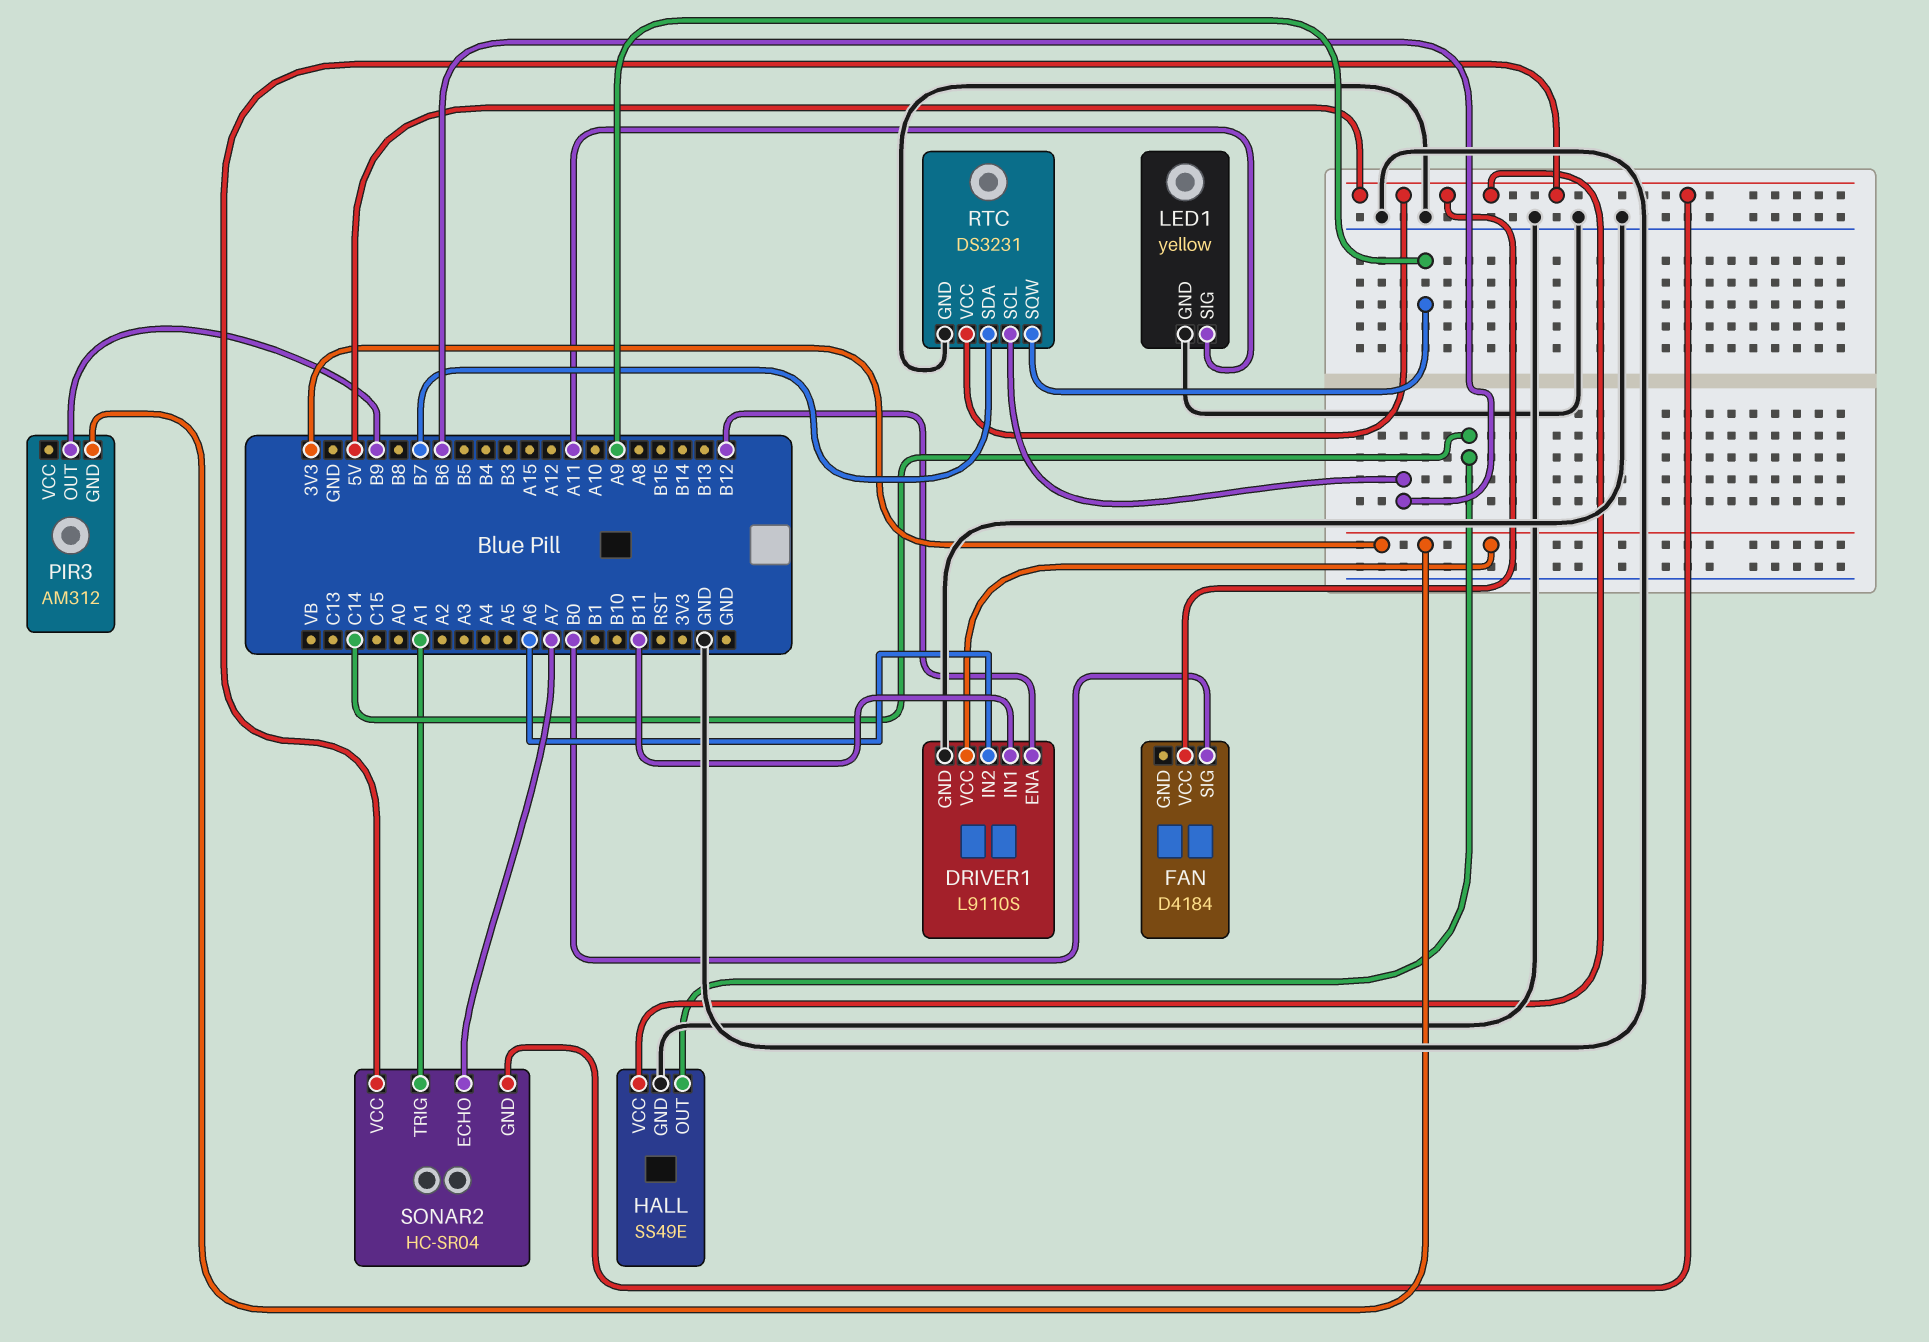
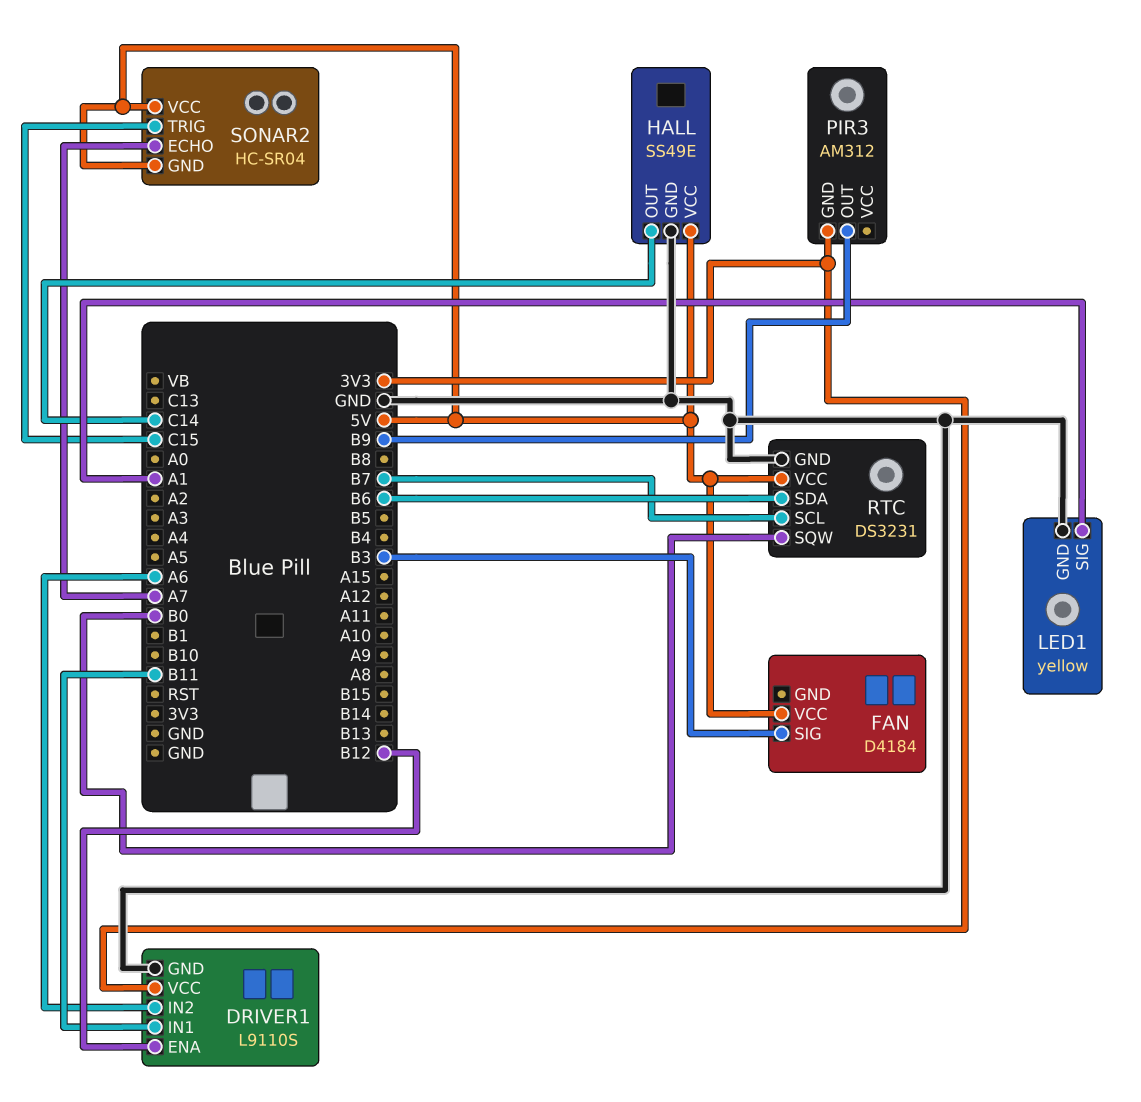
FAN pin SIG: B0 -> B3
LED1 pin SIG: A11 -> A1
RTC pin SCL: B6 -> B7
RTC pin SDA: B7 -> B6
RTC pin SQW: A9 -> B0
SONAR2 pin TRIG: A1 -> C15

